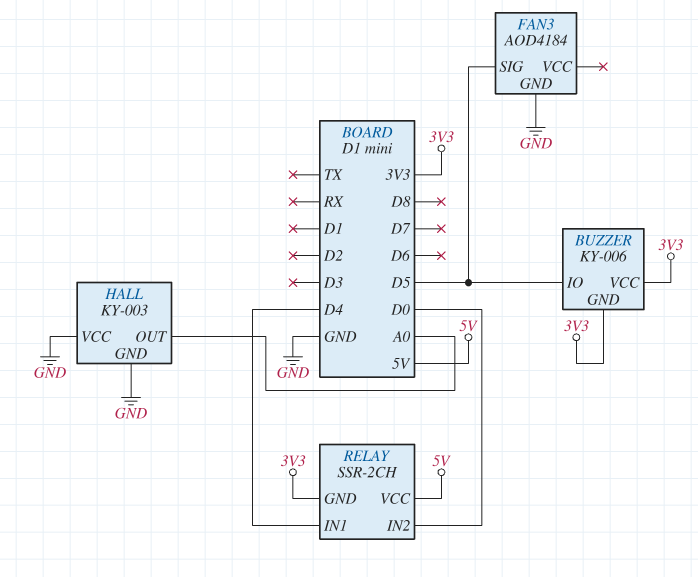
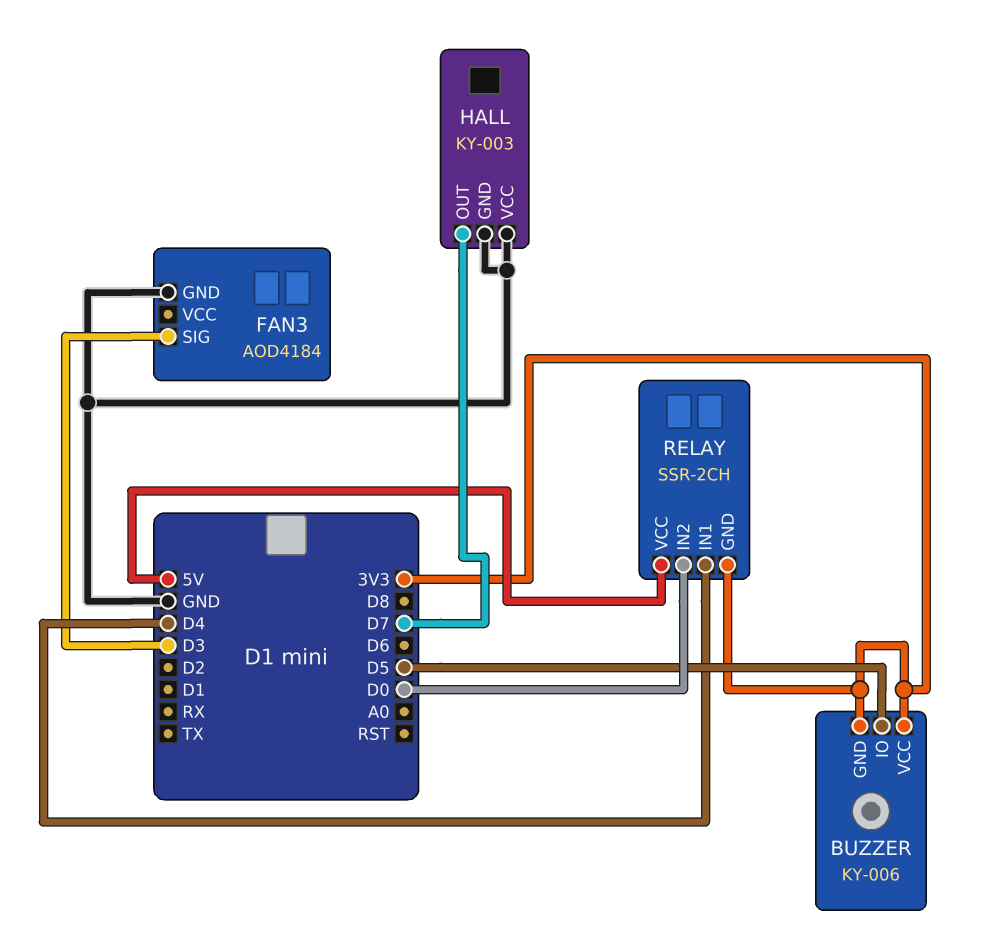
FAN3 pin SIG: D5 -> D3
HALL pin OUT: A0 -> D7

